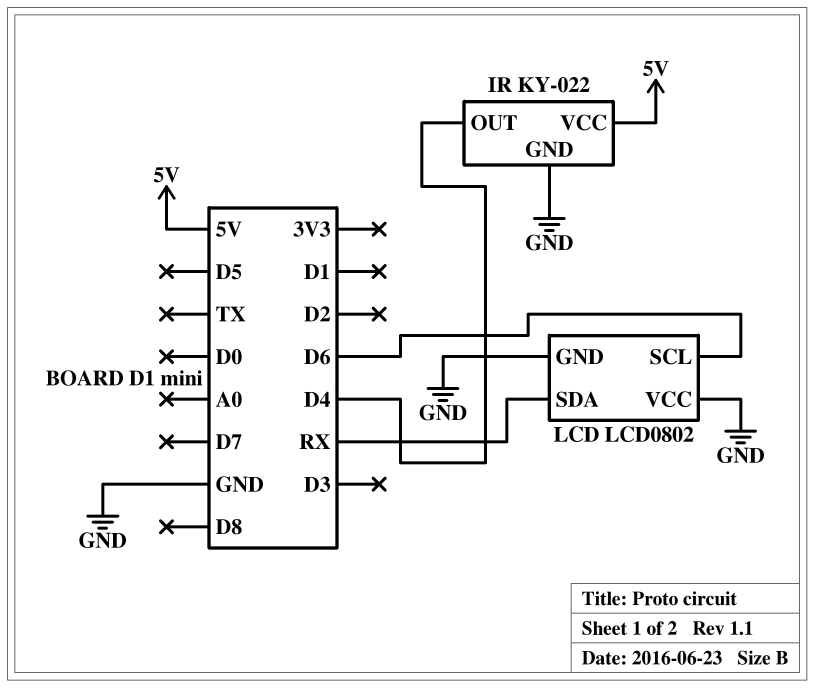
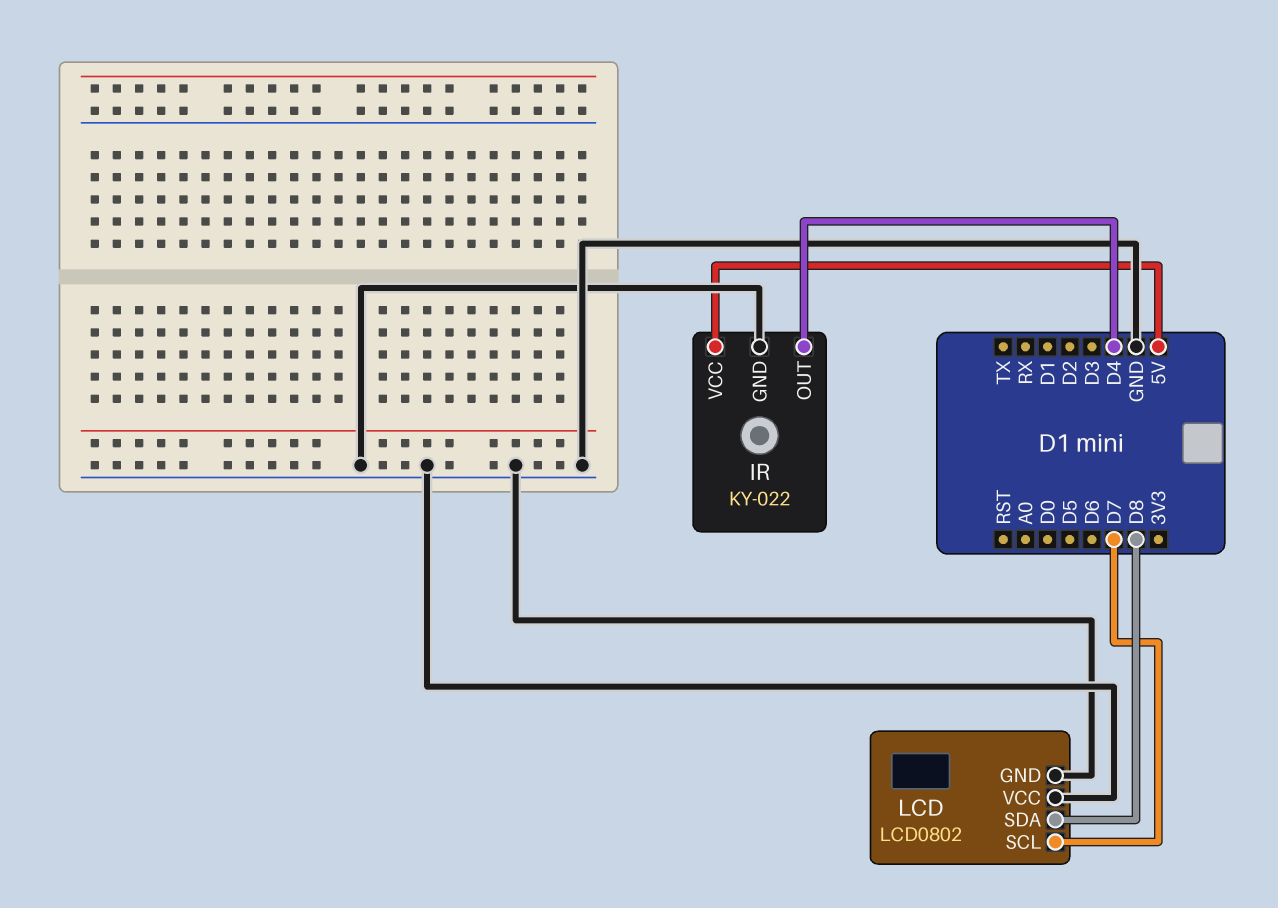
LCD pin SCL: D6 -> D7
LCD pin SDA: RX -> D8

